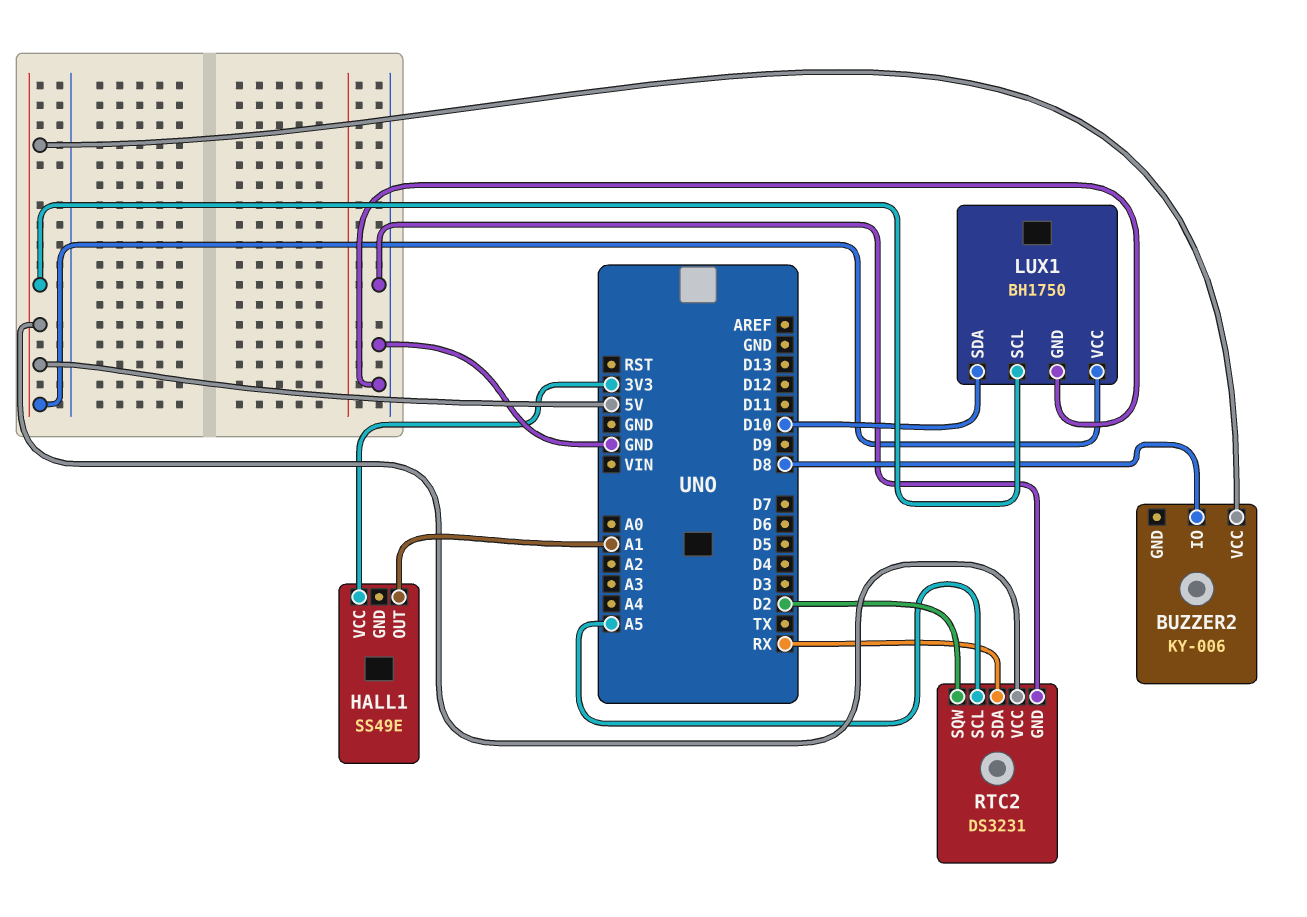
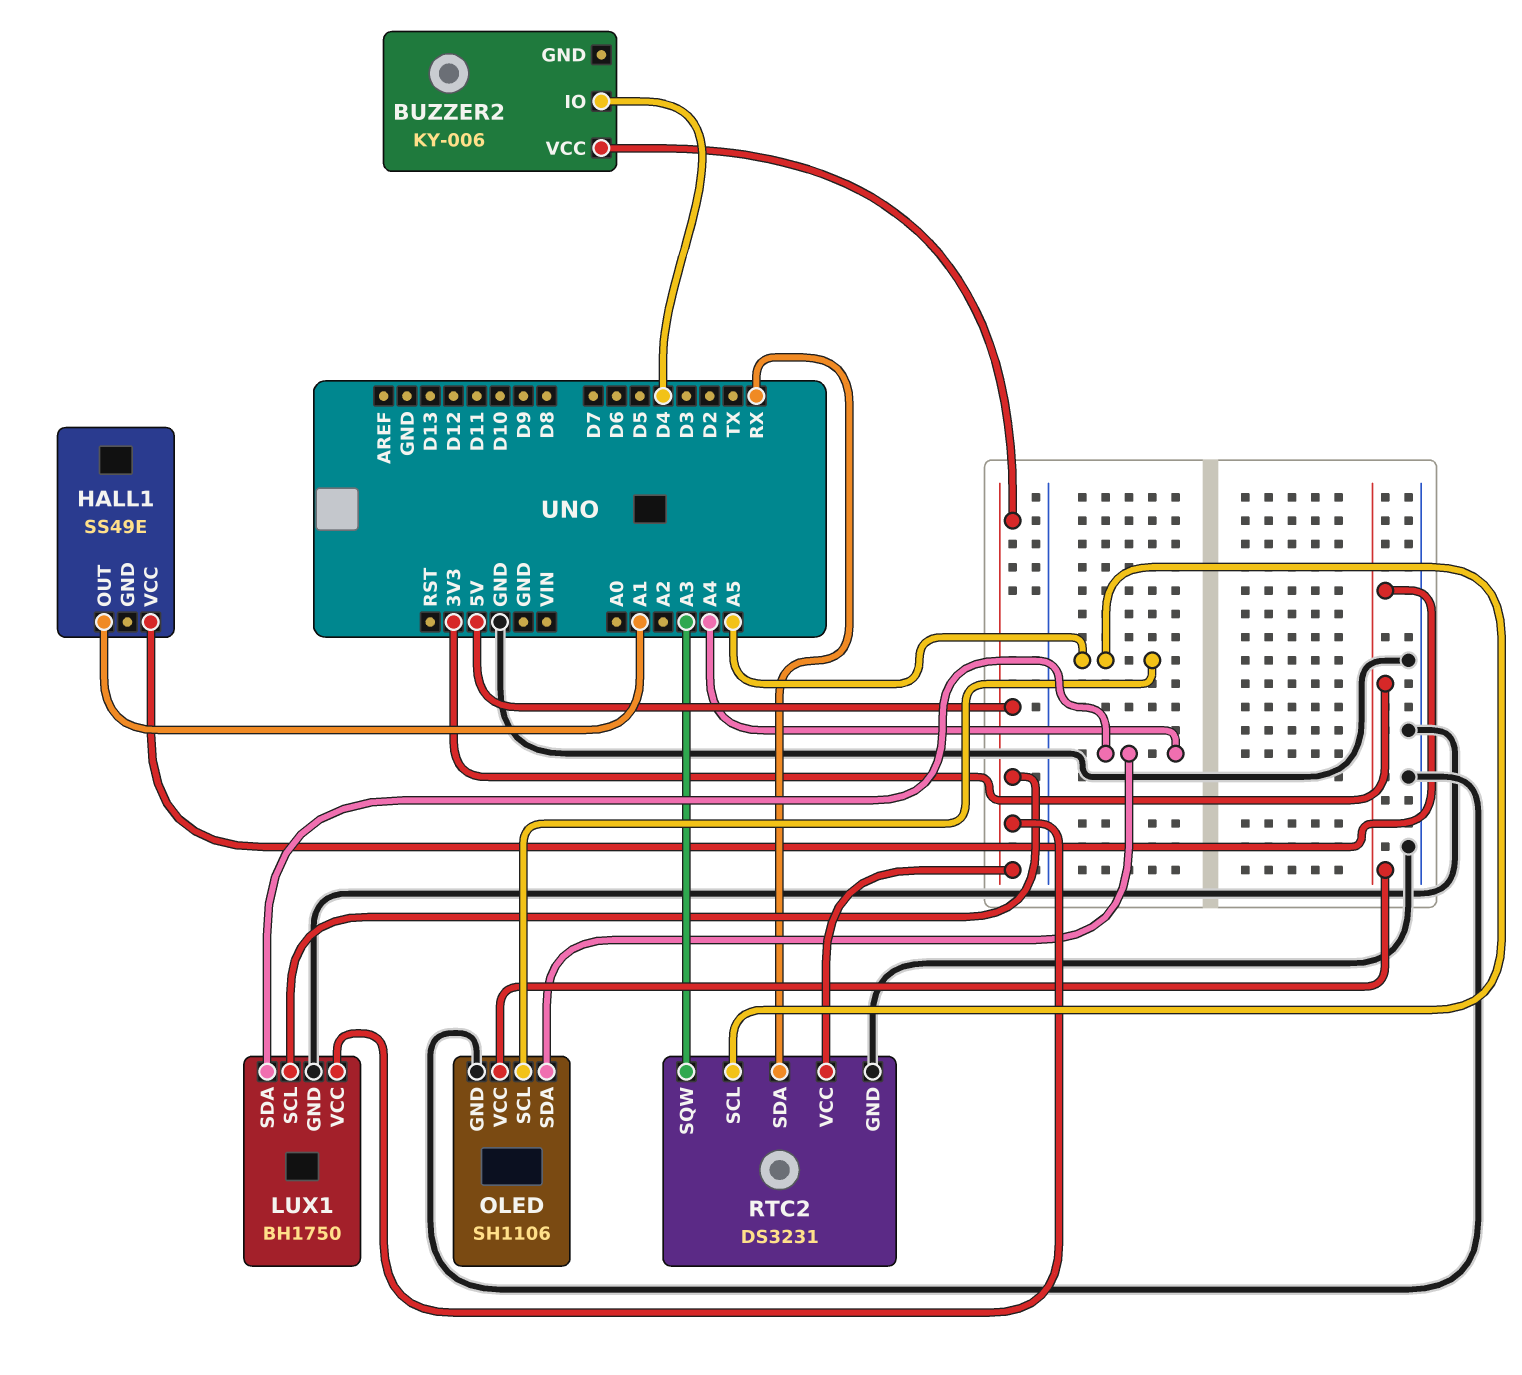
BUZZER2 pin IO: D8 -> D4
LUX1 pin SDA: D10 -> A4
OLED: none -> SH1106
OLED pin GND: none -> GND
OLED pin SCL: none -> A5
OLED pin SDA: none -> A4
OLED pin VCC: none -> 3V3
RTC2 pin SQW: D2 -> A3

